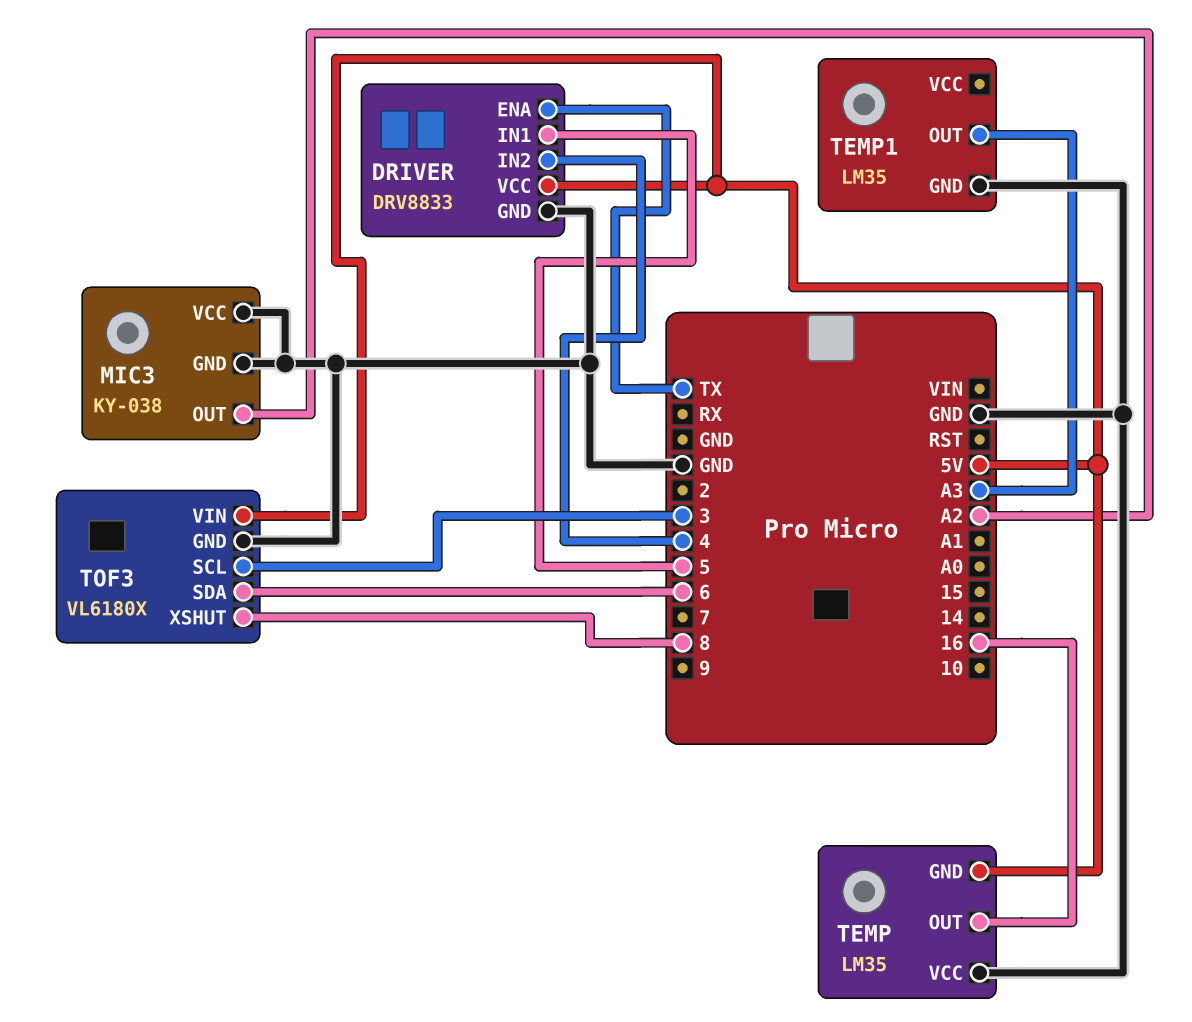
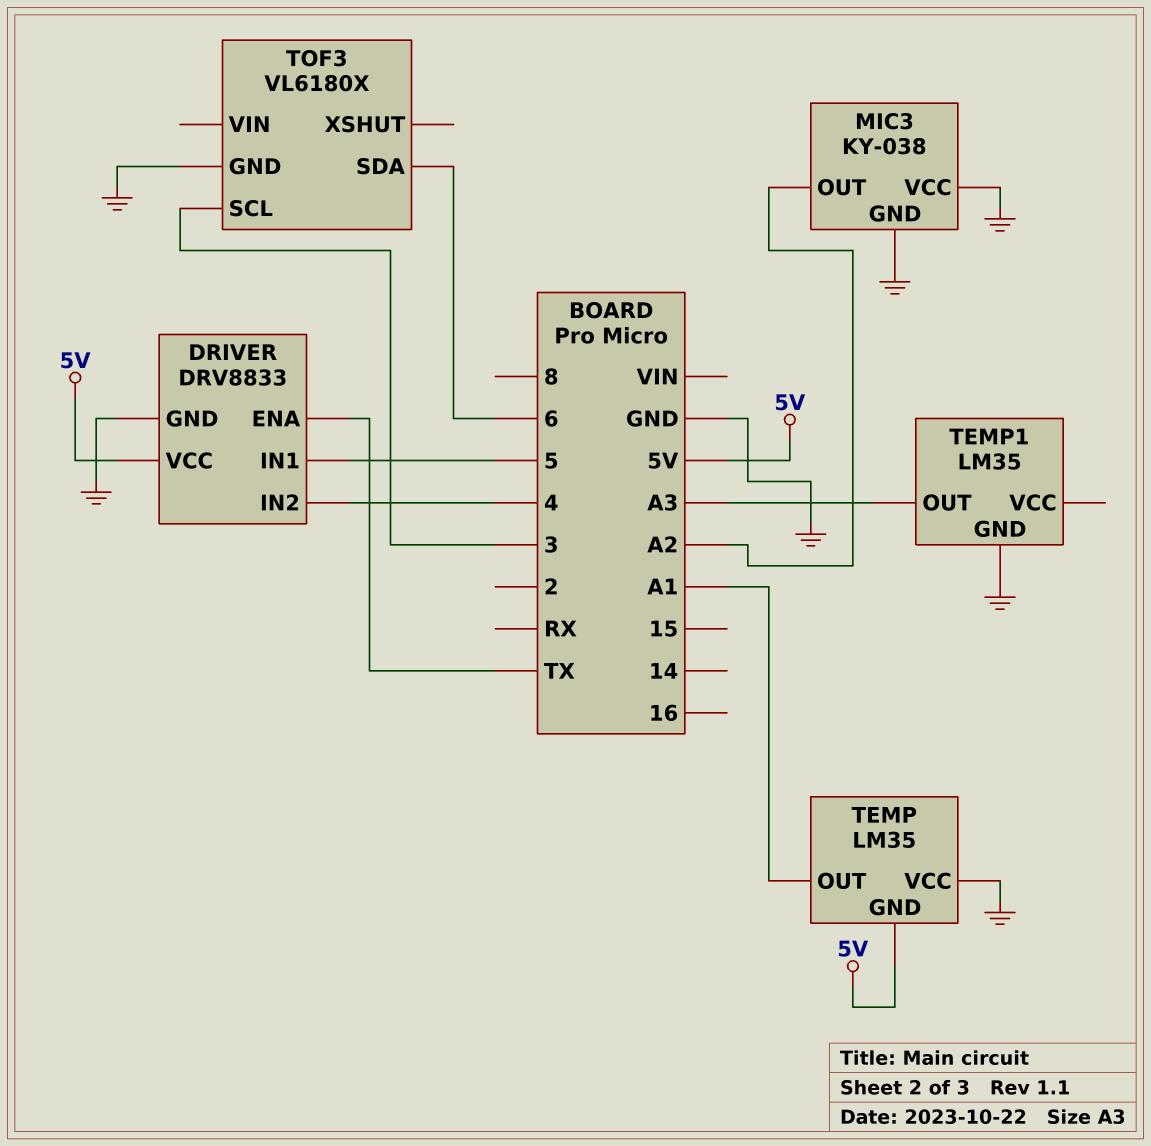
TEMP pin OUT: 16 -> A1
TOF3 pin VIN: 5V -> none
TOF3 pin XSHUT: 8 -> none

